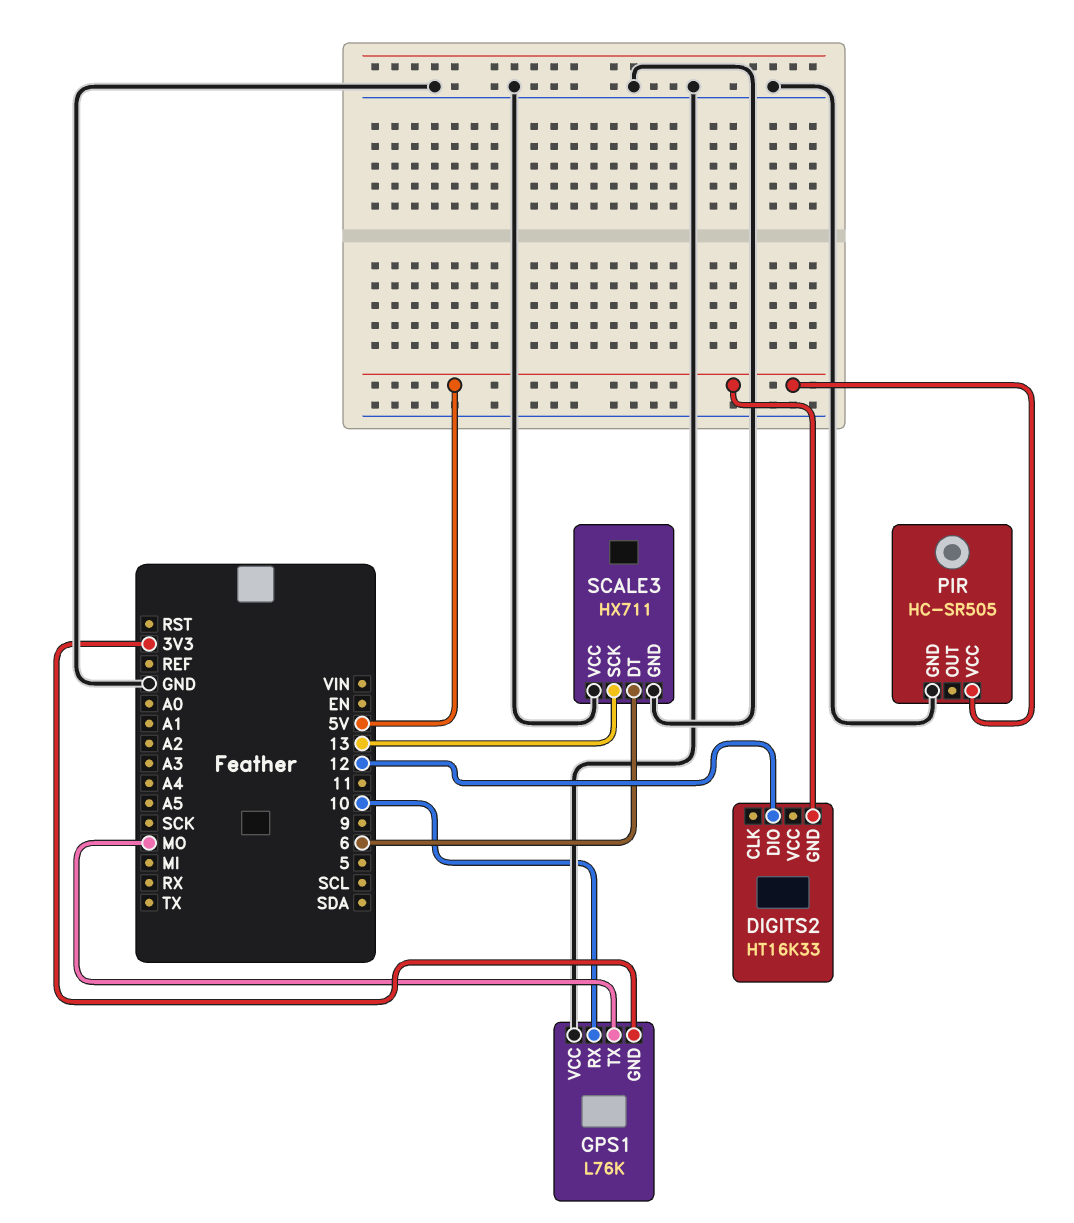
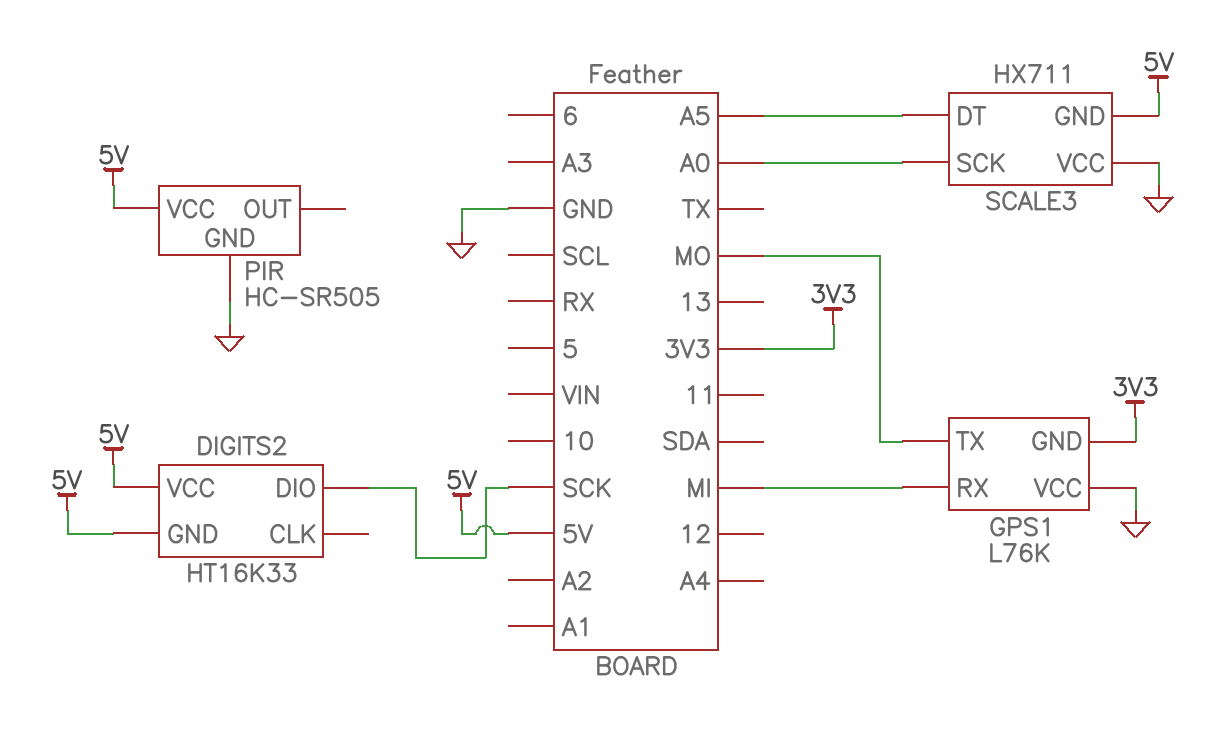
DIGITS2 pin DIO: 12 -> SCK
DIGITS2 pin VCC: none -> 5V
GPS1 pin RX: 10 -> MI
SCALE3 pin DT: 6 -> A5
SCALE3 pin GND: GND -> 5V
SCALE3 pin SCK: 13 -> A0

